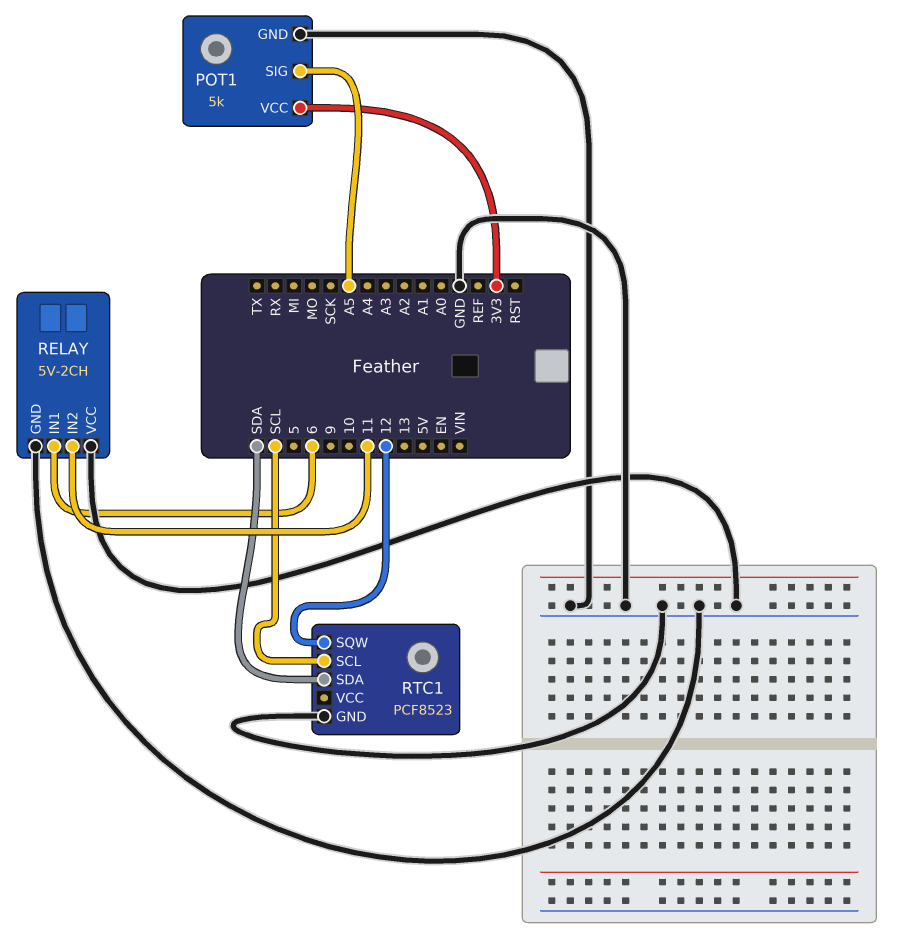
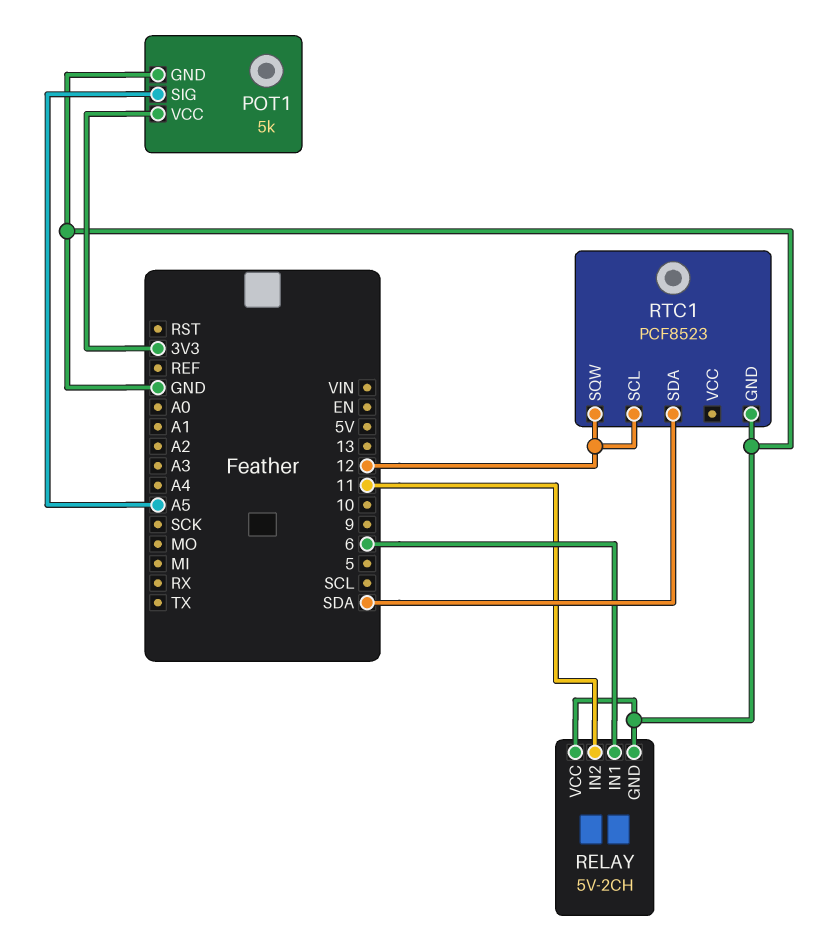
RTC1 pin SCL: SCL -> 12

